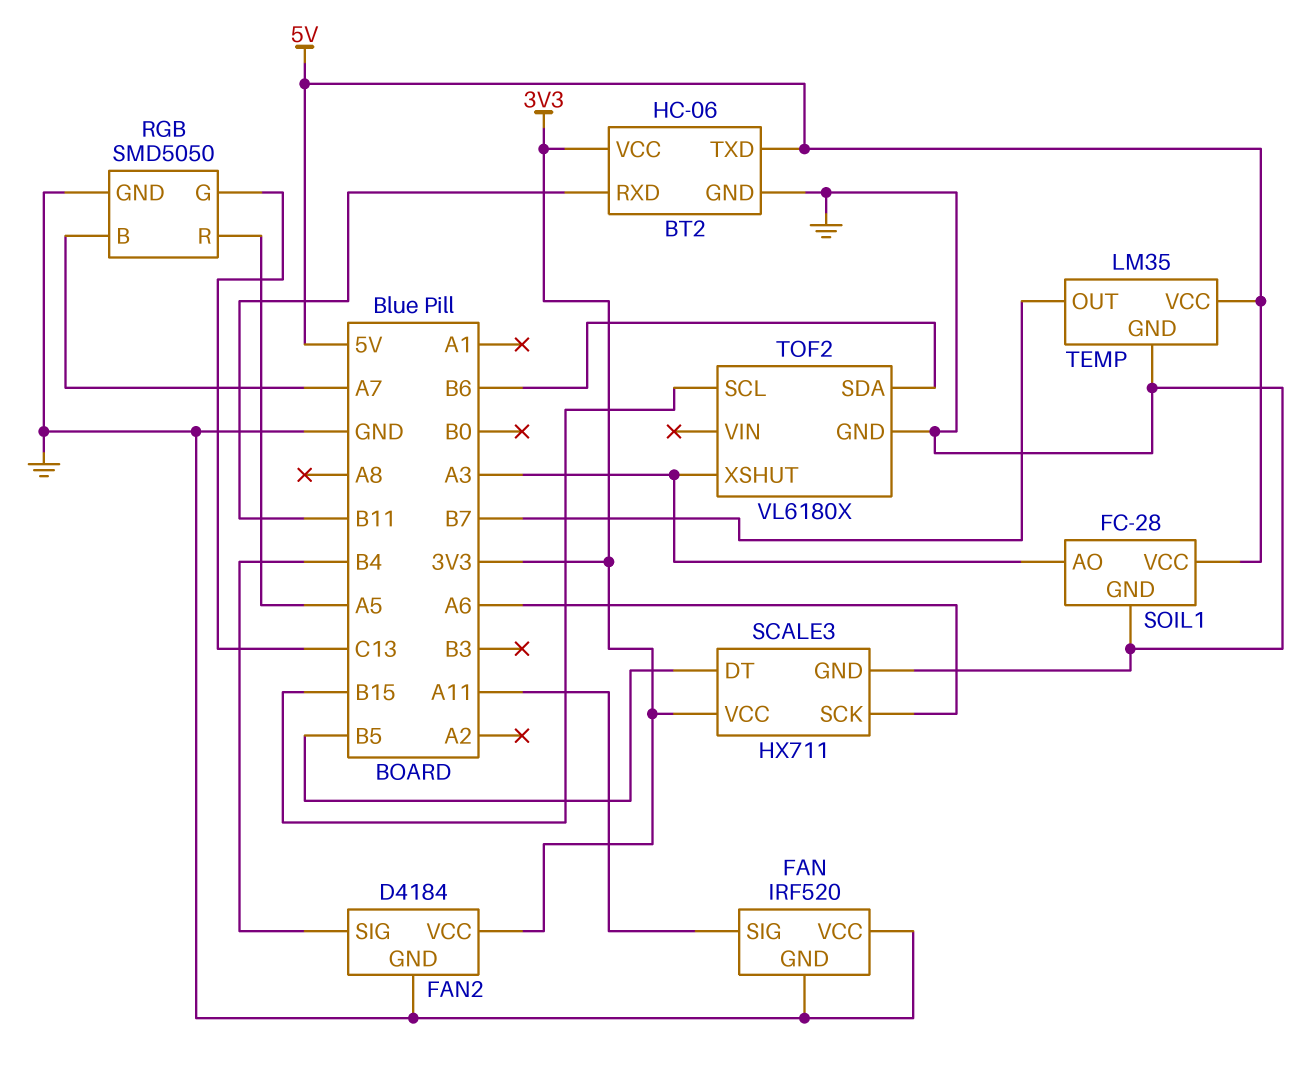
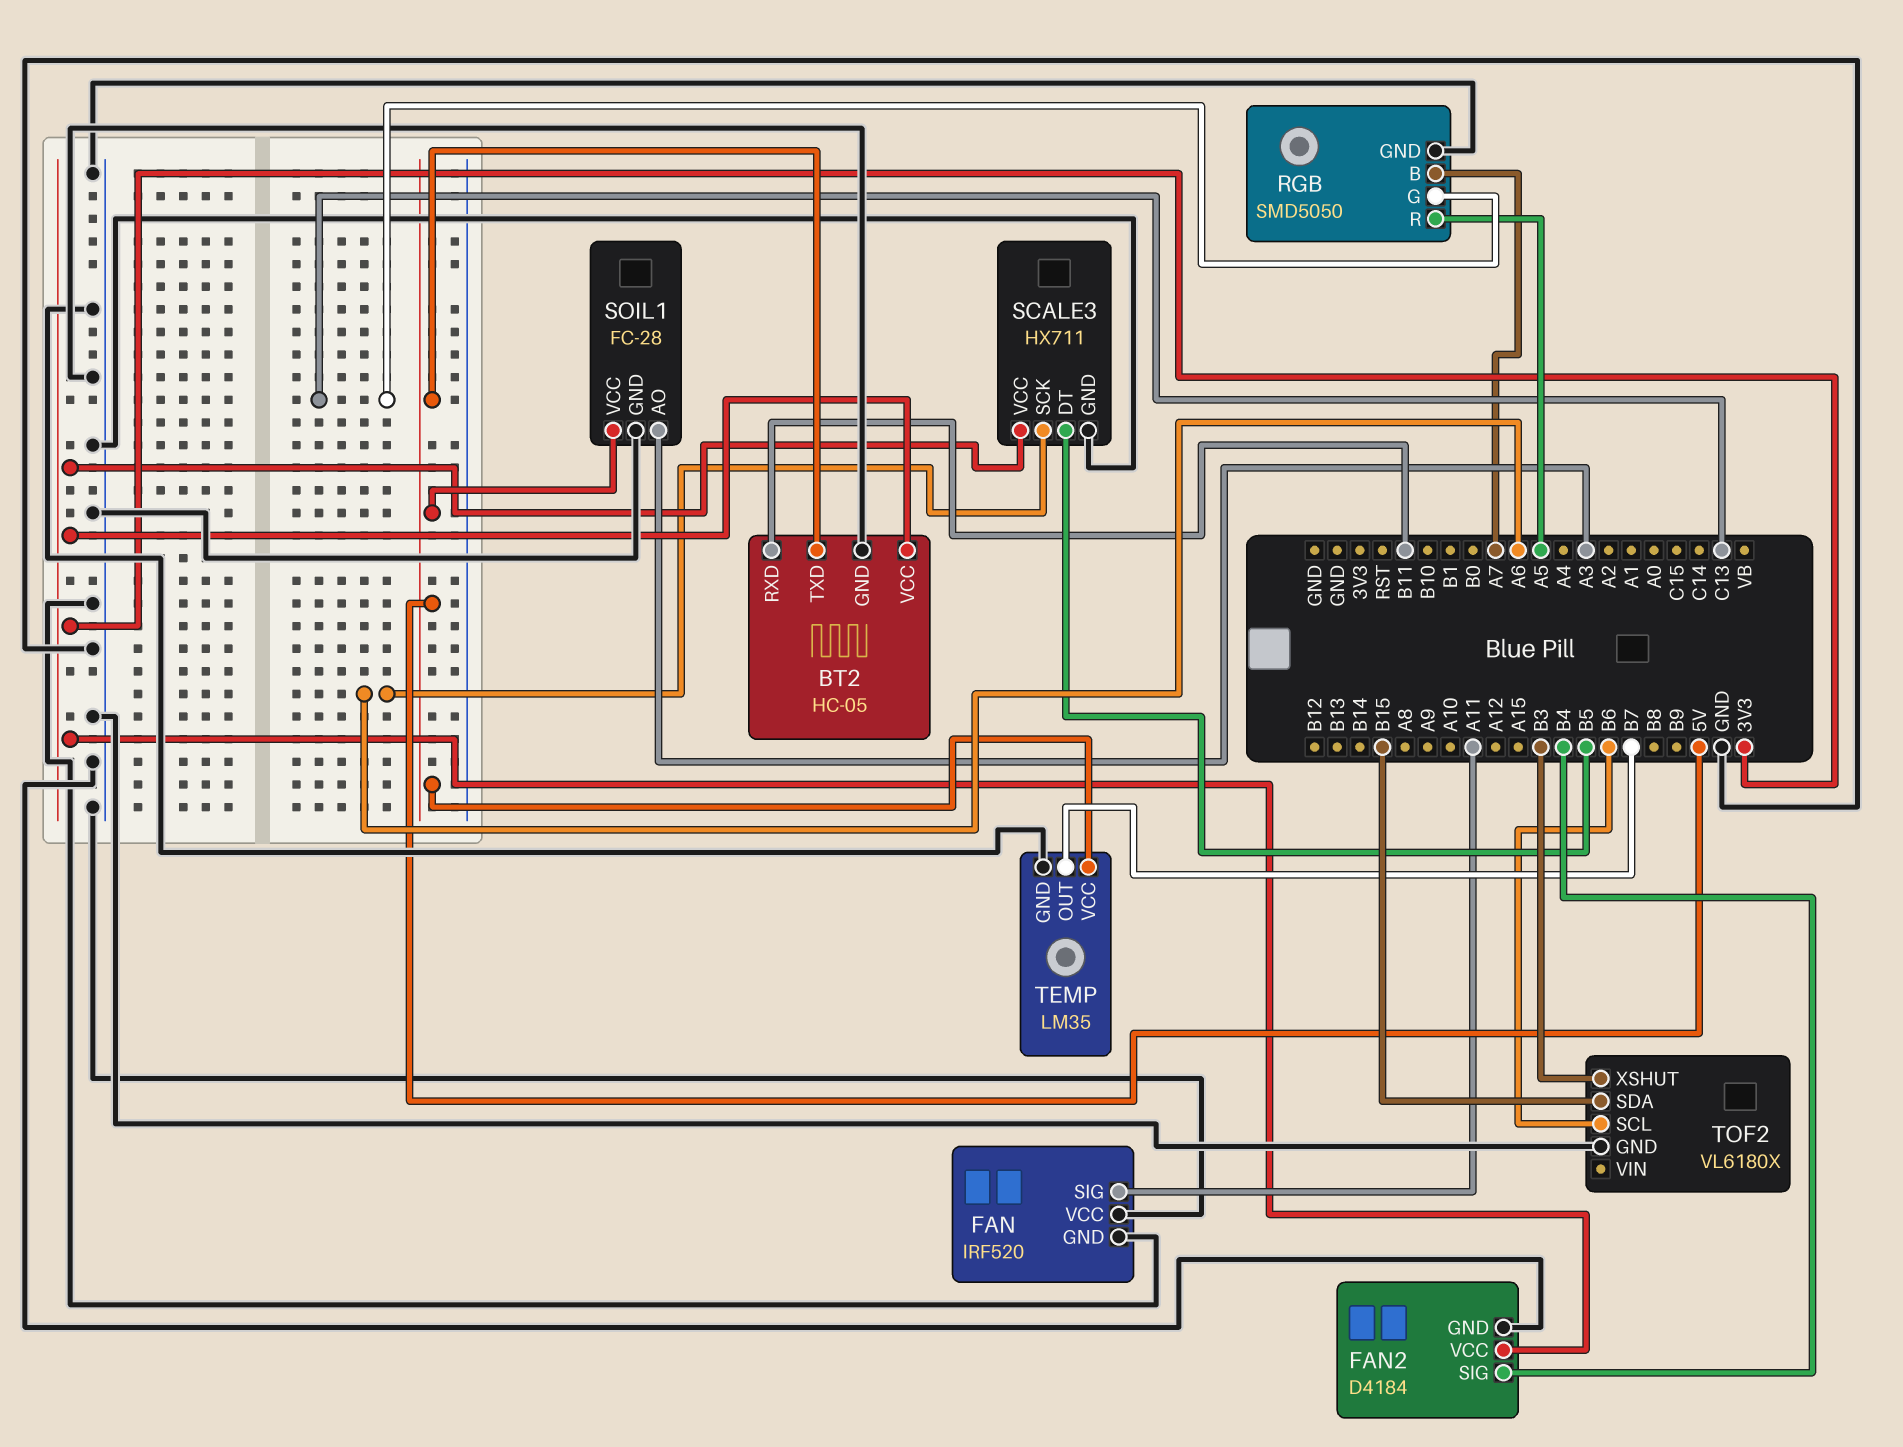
BT2: HC-06 -> HC-05
TOF2 pin SCL: B15 -> B6
TOF2 pin SDA: B6 -> B15
TOF2 pin XSHUT: A3 -> B3

